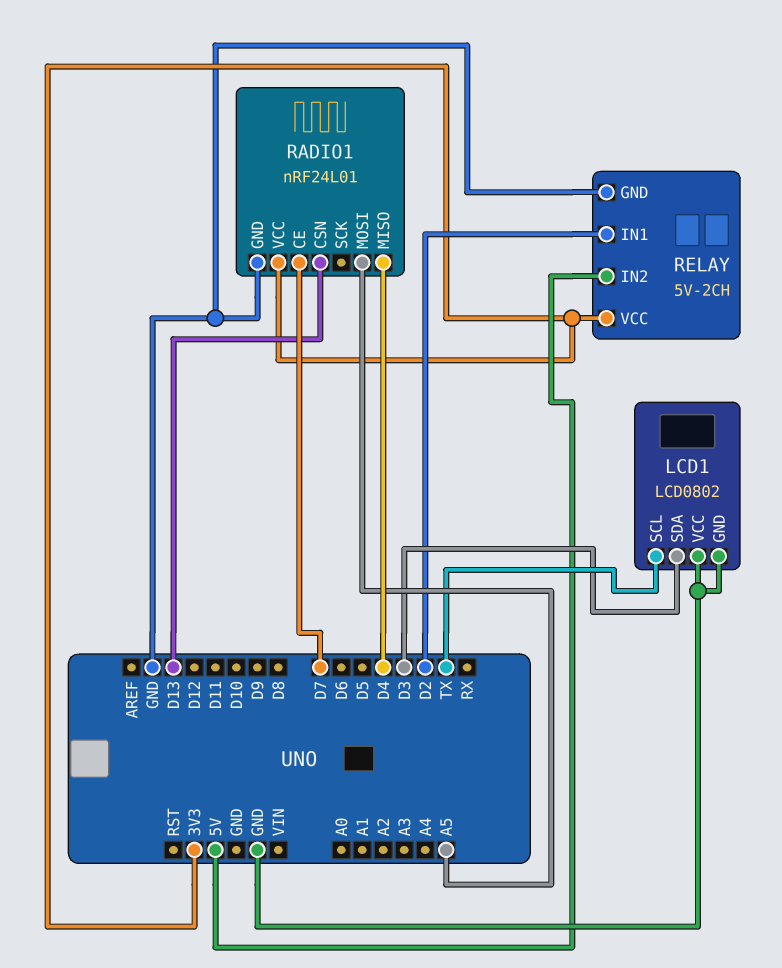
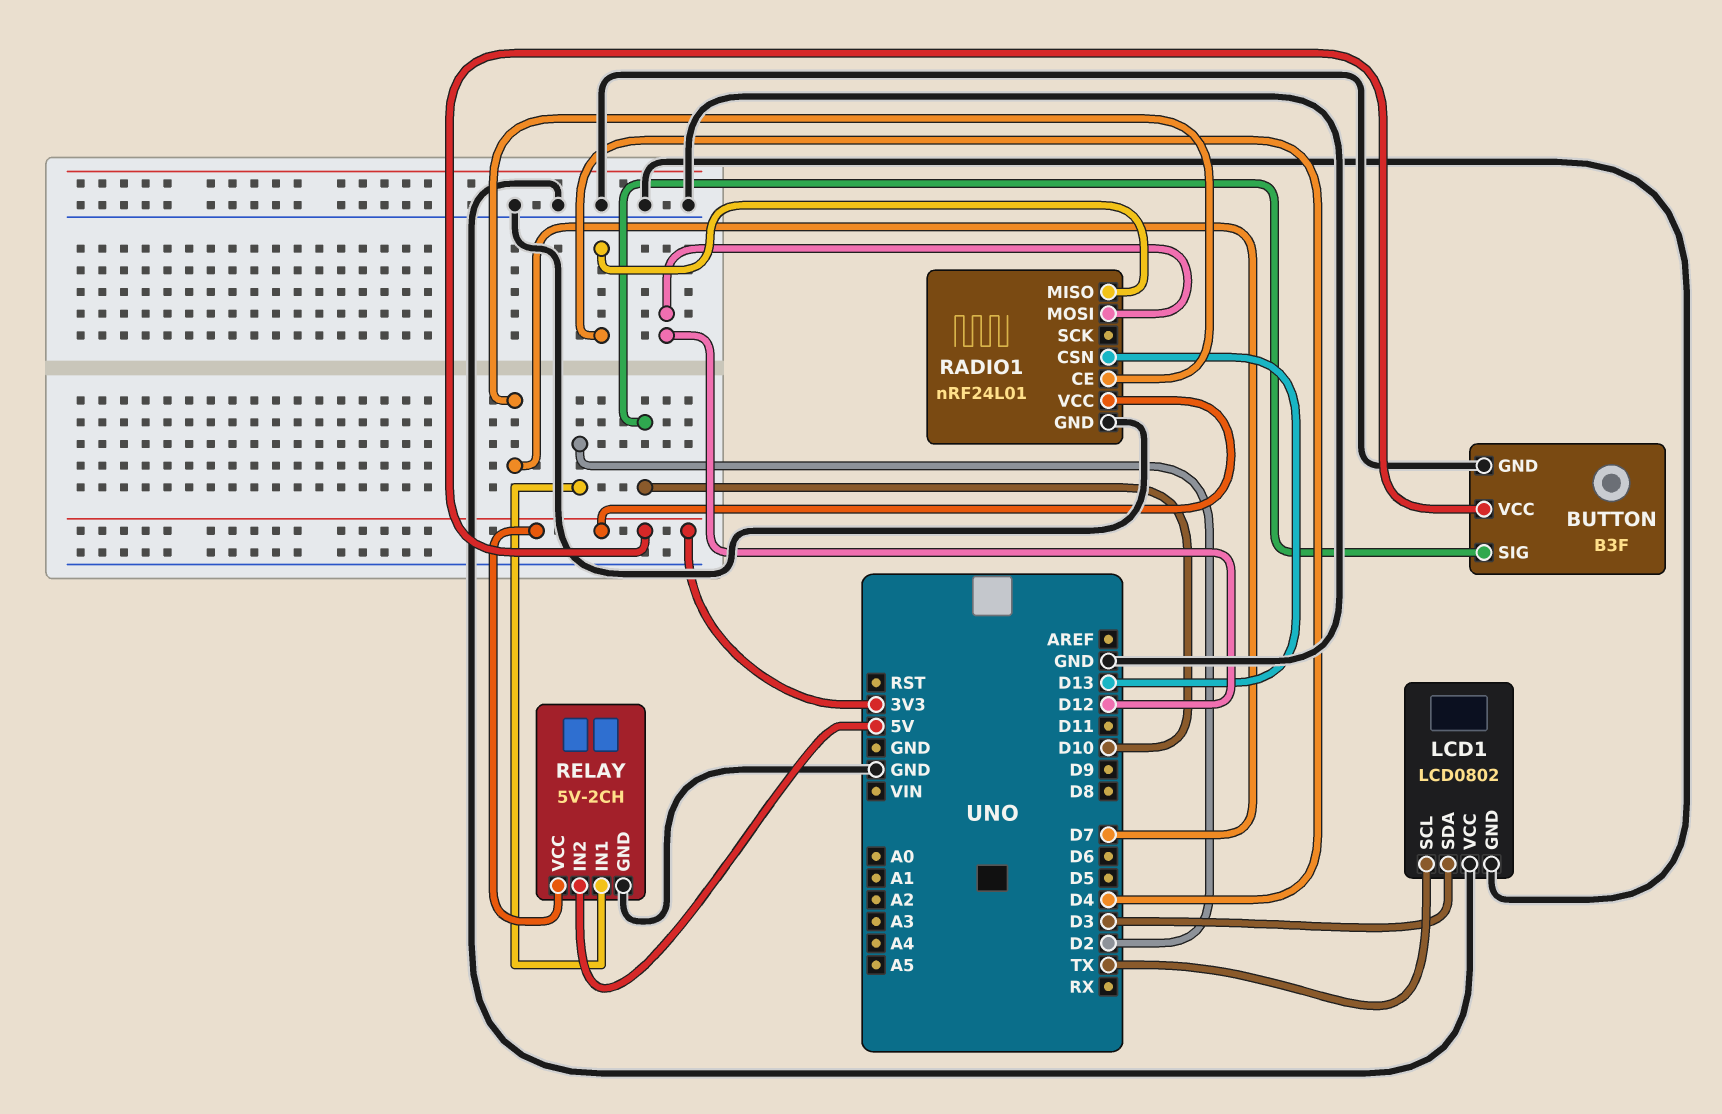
BUTTON: none -> B3F
BUTTON pin GND: none -> GND
BUTTON pin SIG: none -> D10
BUTTON pin VCC: none -> 3V3
RADIO1 pin MOSI: A5 -> D12

